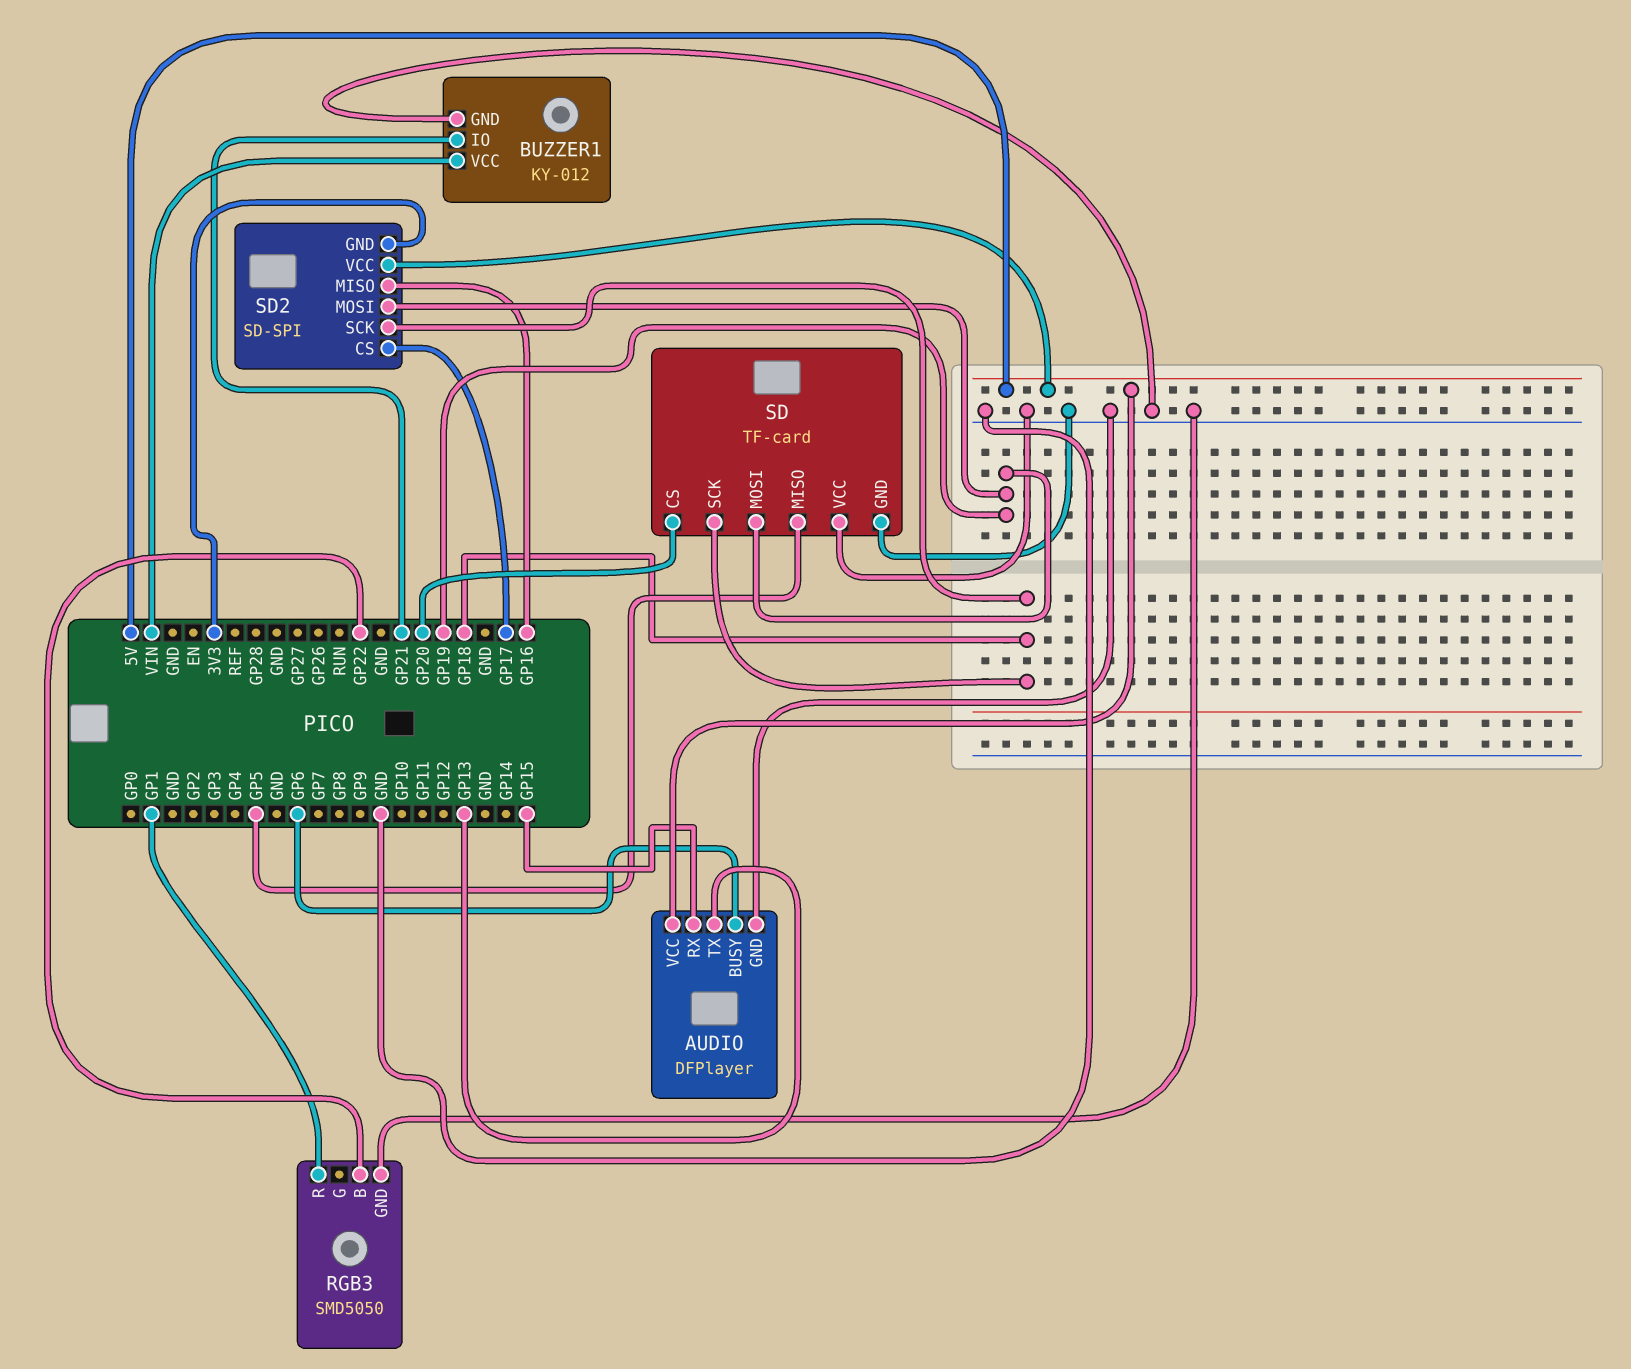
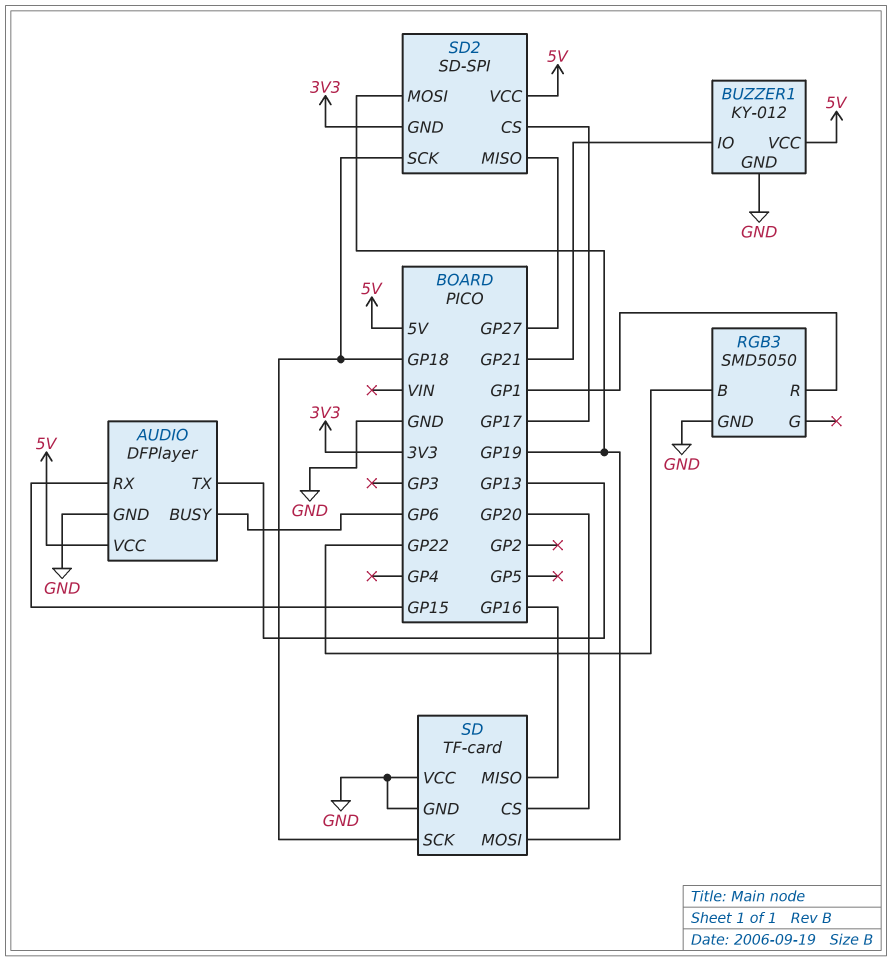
BUZZER1 pin VCC: VIN -> 5V
SD pin MISO: GP5 -> GP16
SD2 pin MISO: GP16 -> GP27

